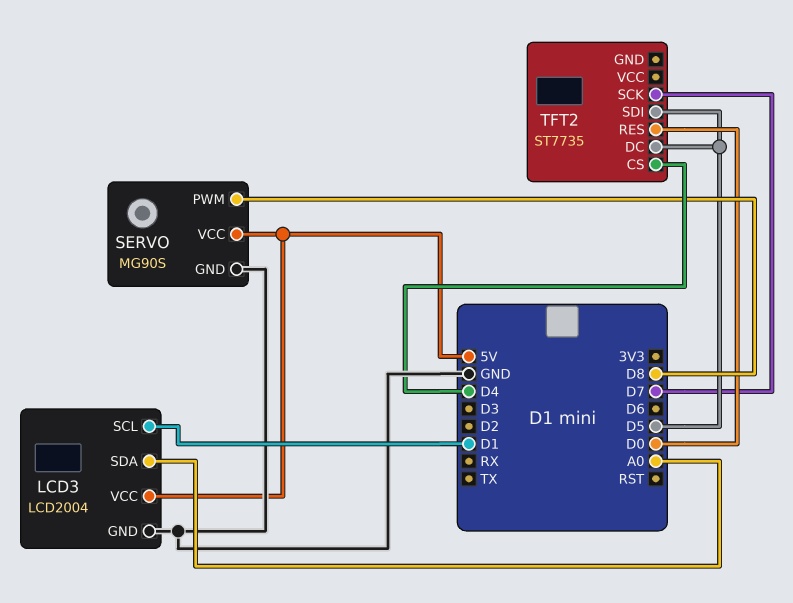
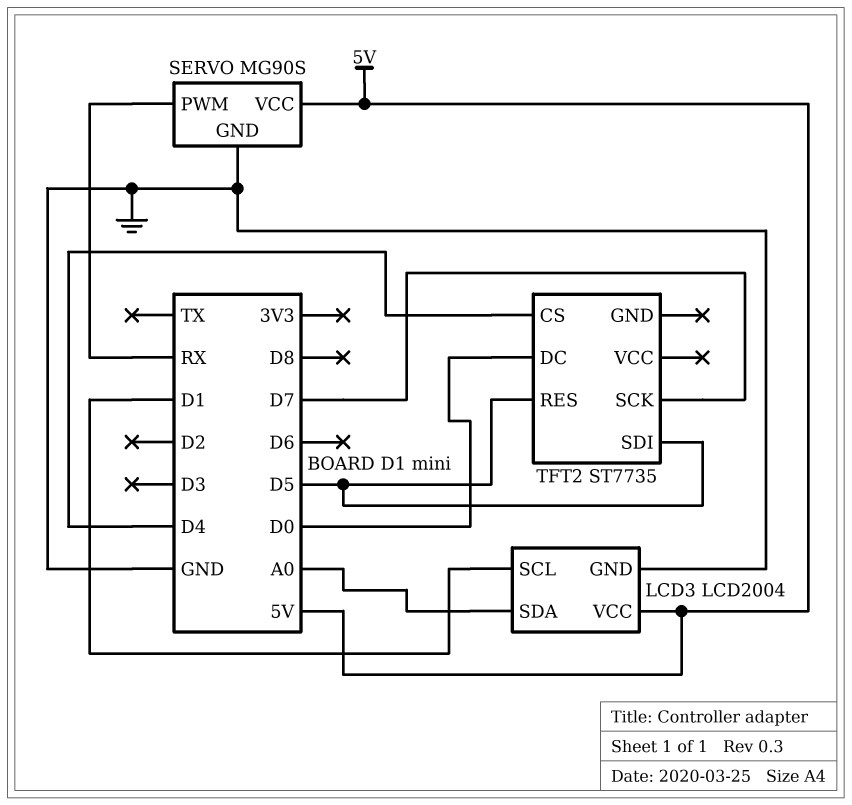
SERVO pin PWM: D8 -> RX
TFT2 pin DC: D5 -> D0
TFT2 pin RES: D0 -> D5

